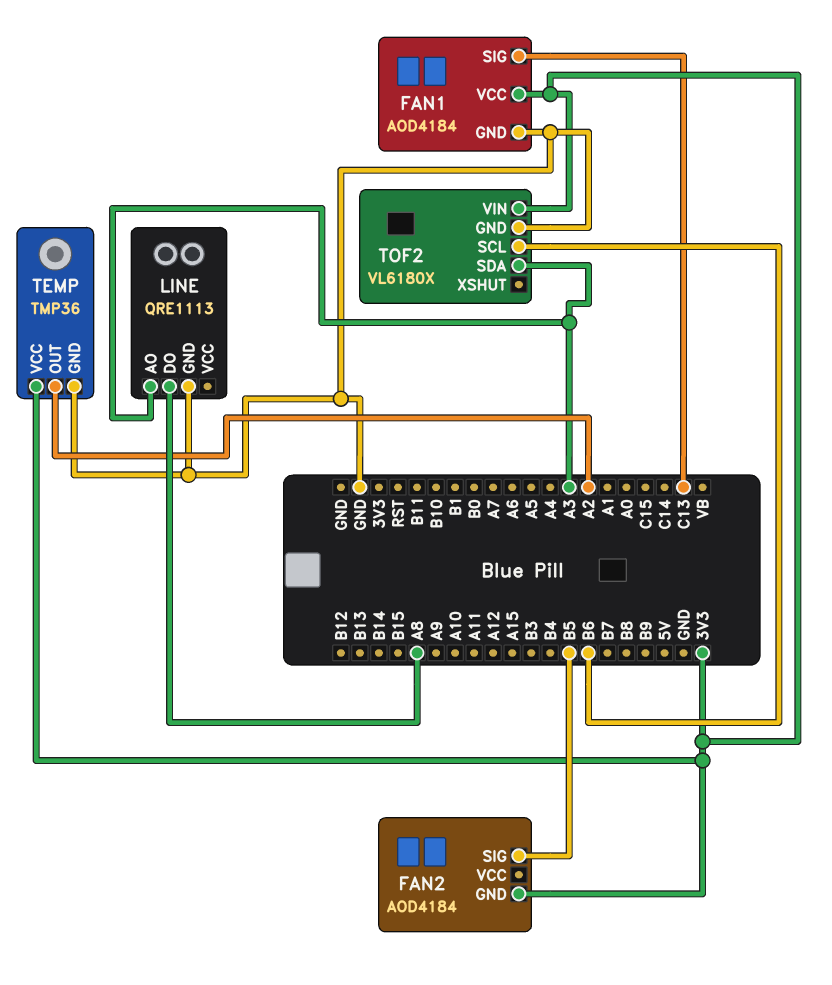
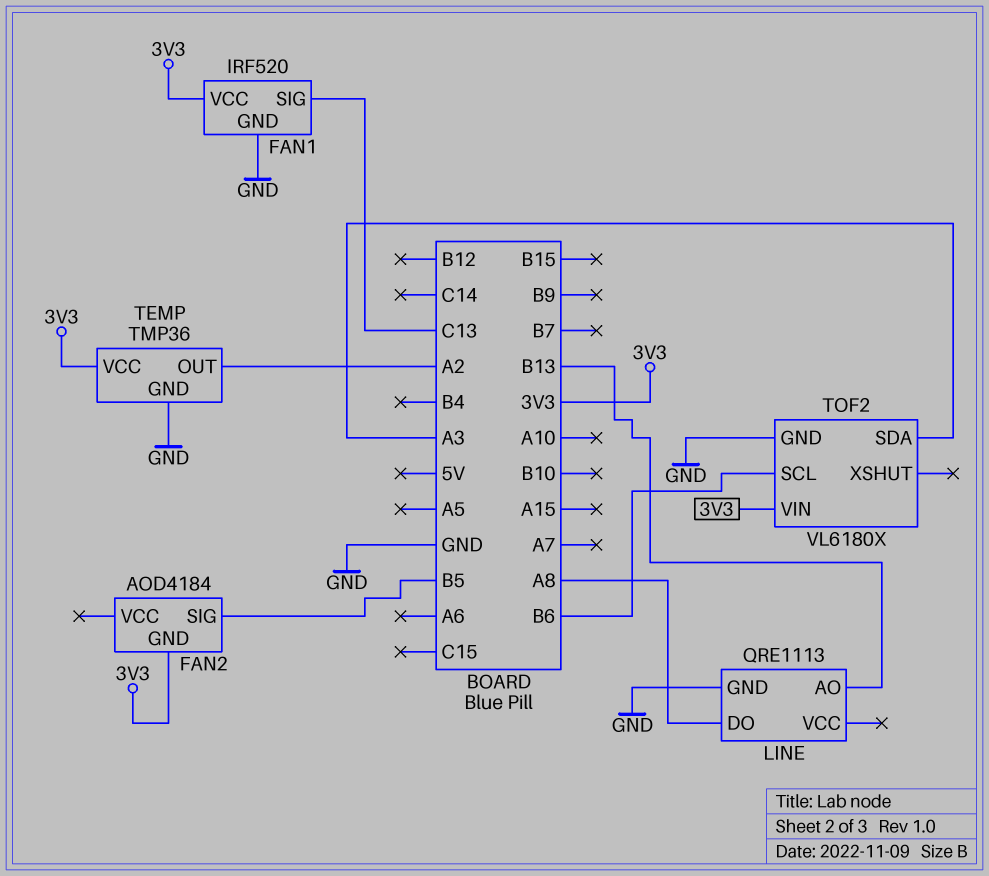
FAN1: AOD4184 -> IRF520
LINE pin AO: A3 -> B13

